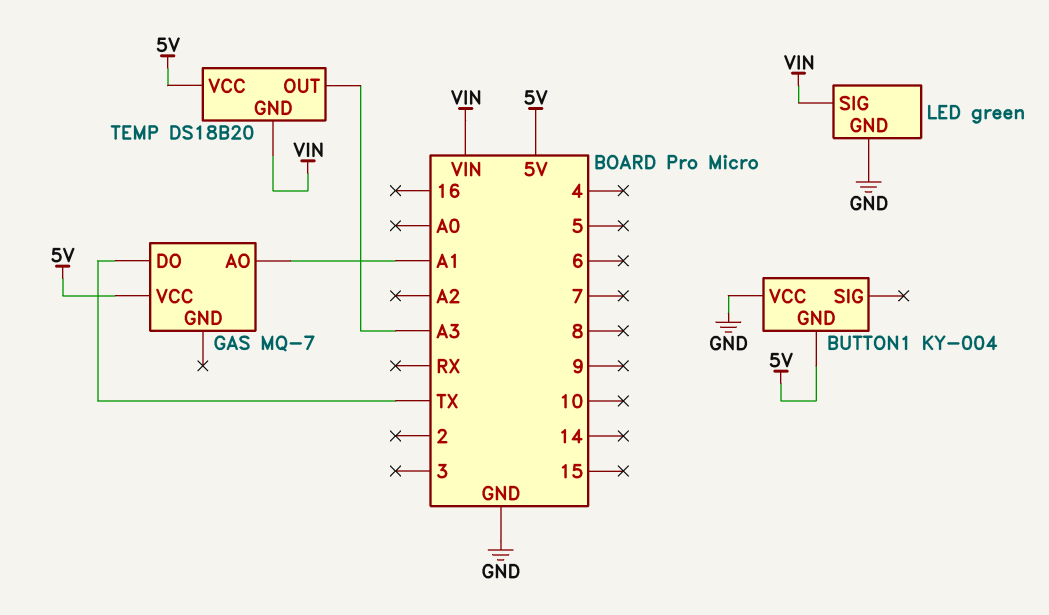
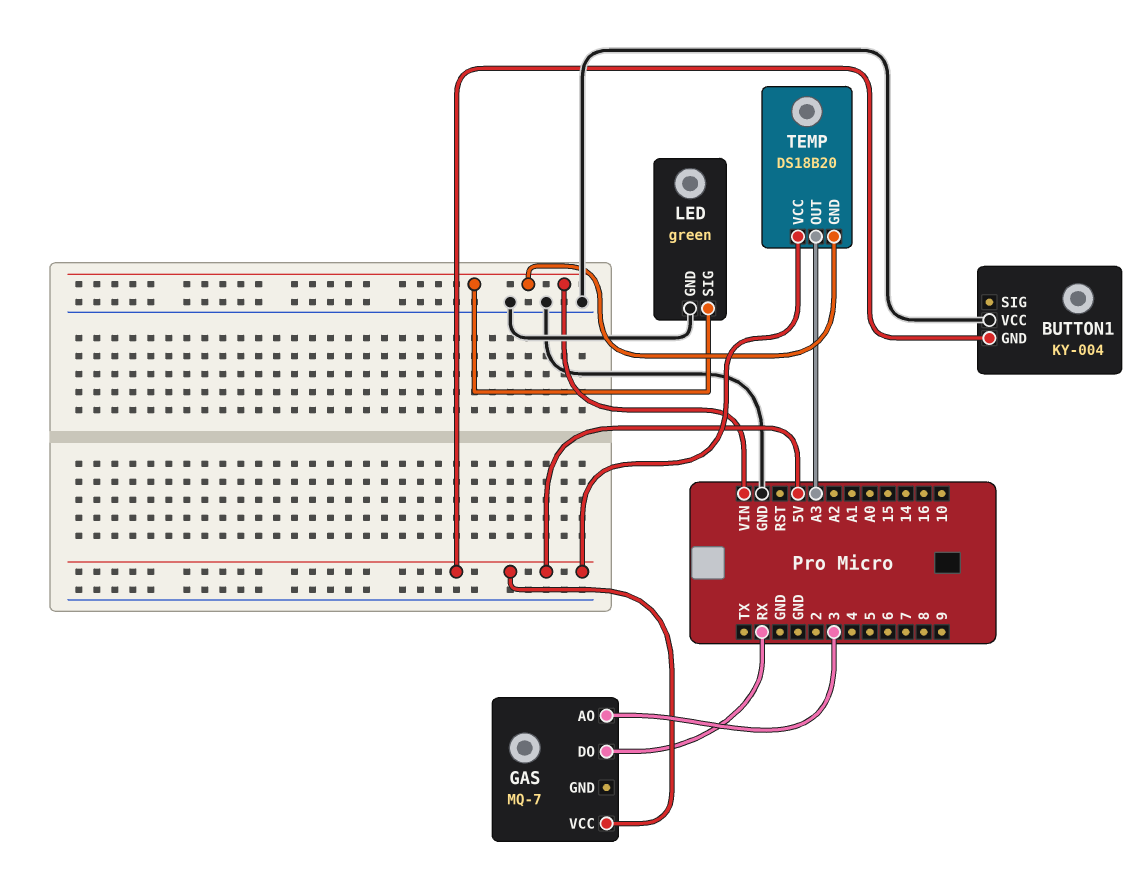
GAS pin AO: A1 -> 3
GAS pin DO: TX -> RX

